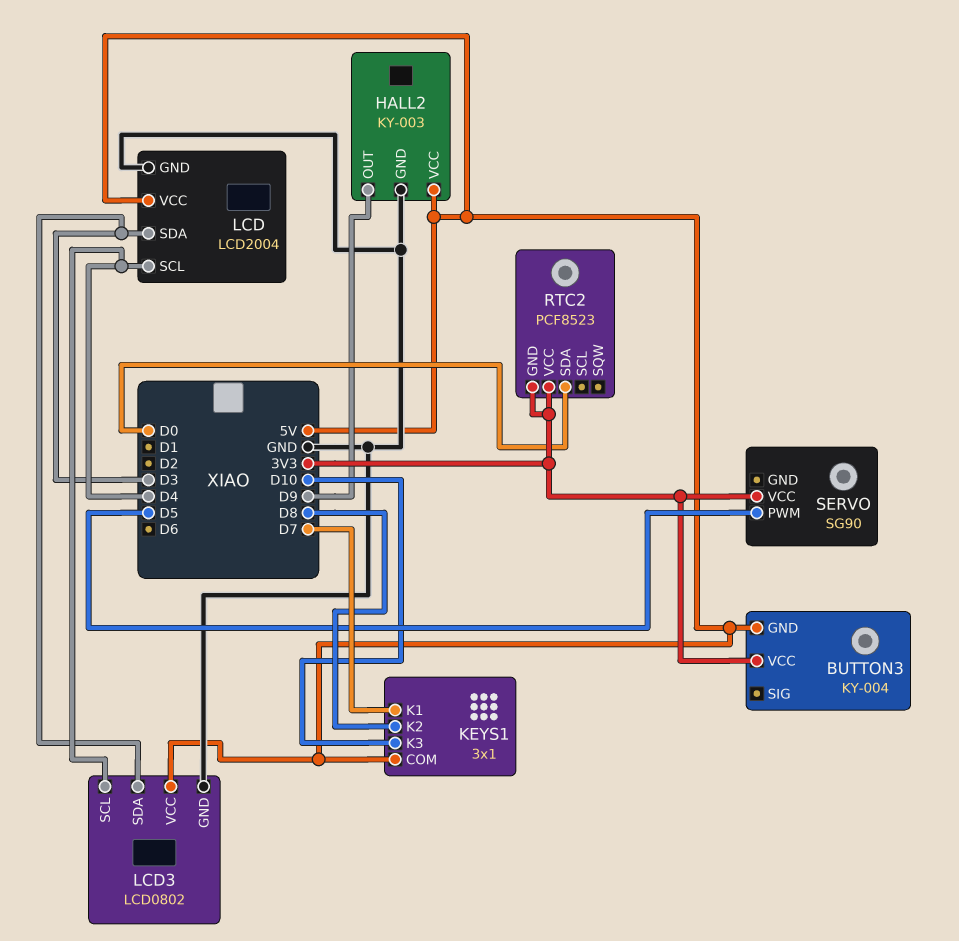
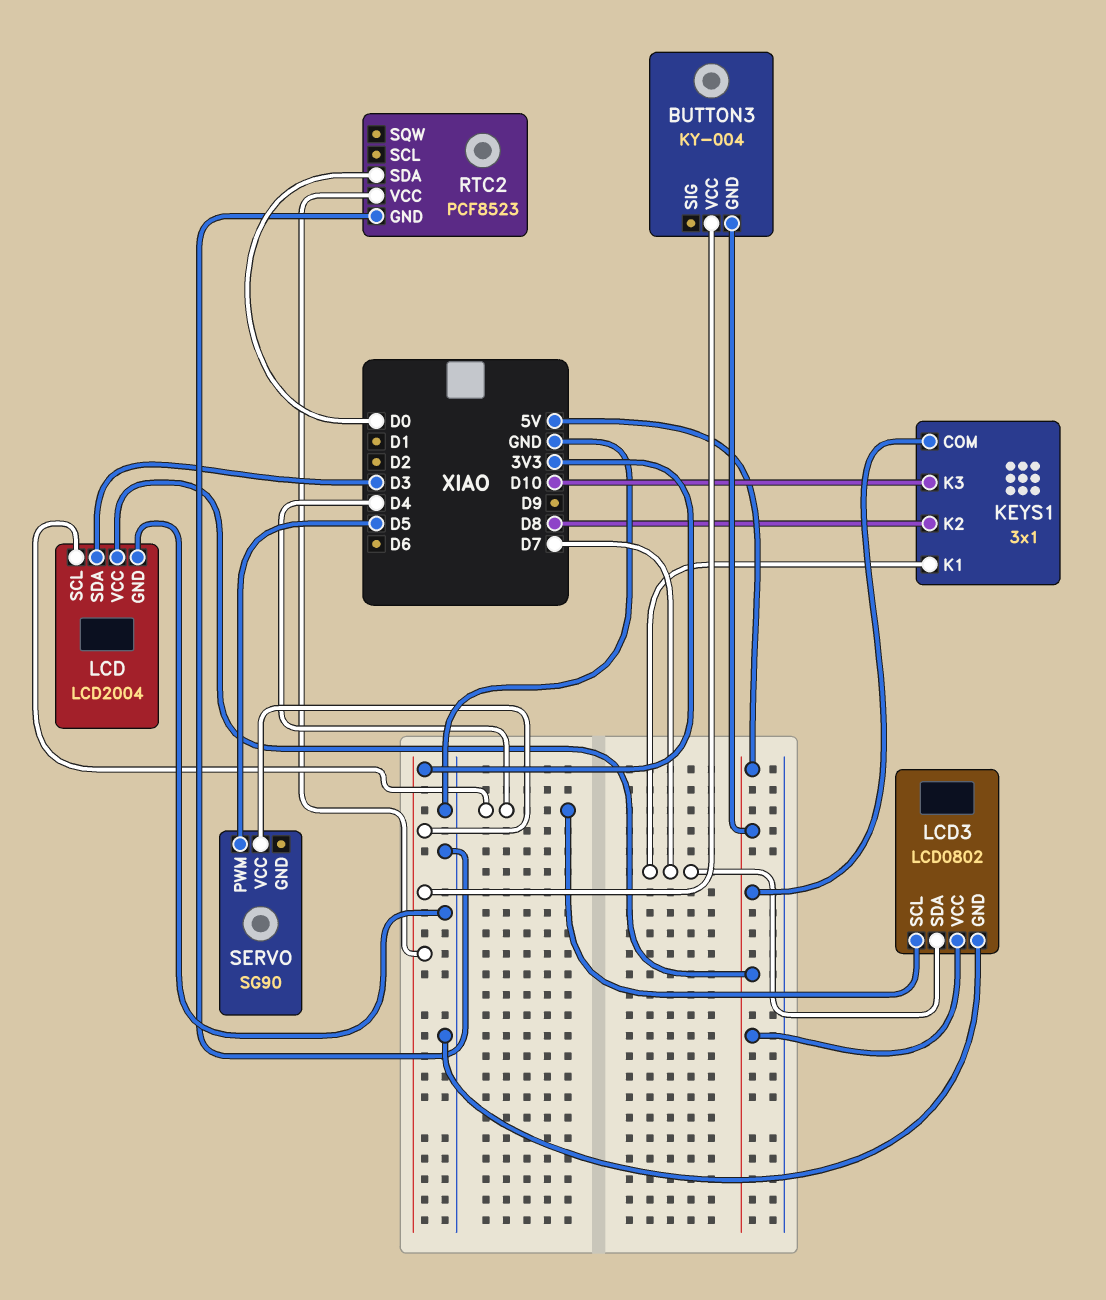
HALL2: KY-003 -> none
HALL2 pin GND: GND -> none
HALL2 pin OUT: D9 -> none
HALL2 pin VCC: 5V -> none
LCD3 pin SDA: D3 -> D7
RTC2 pin GND: 3V3 -> GND

